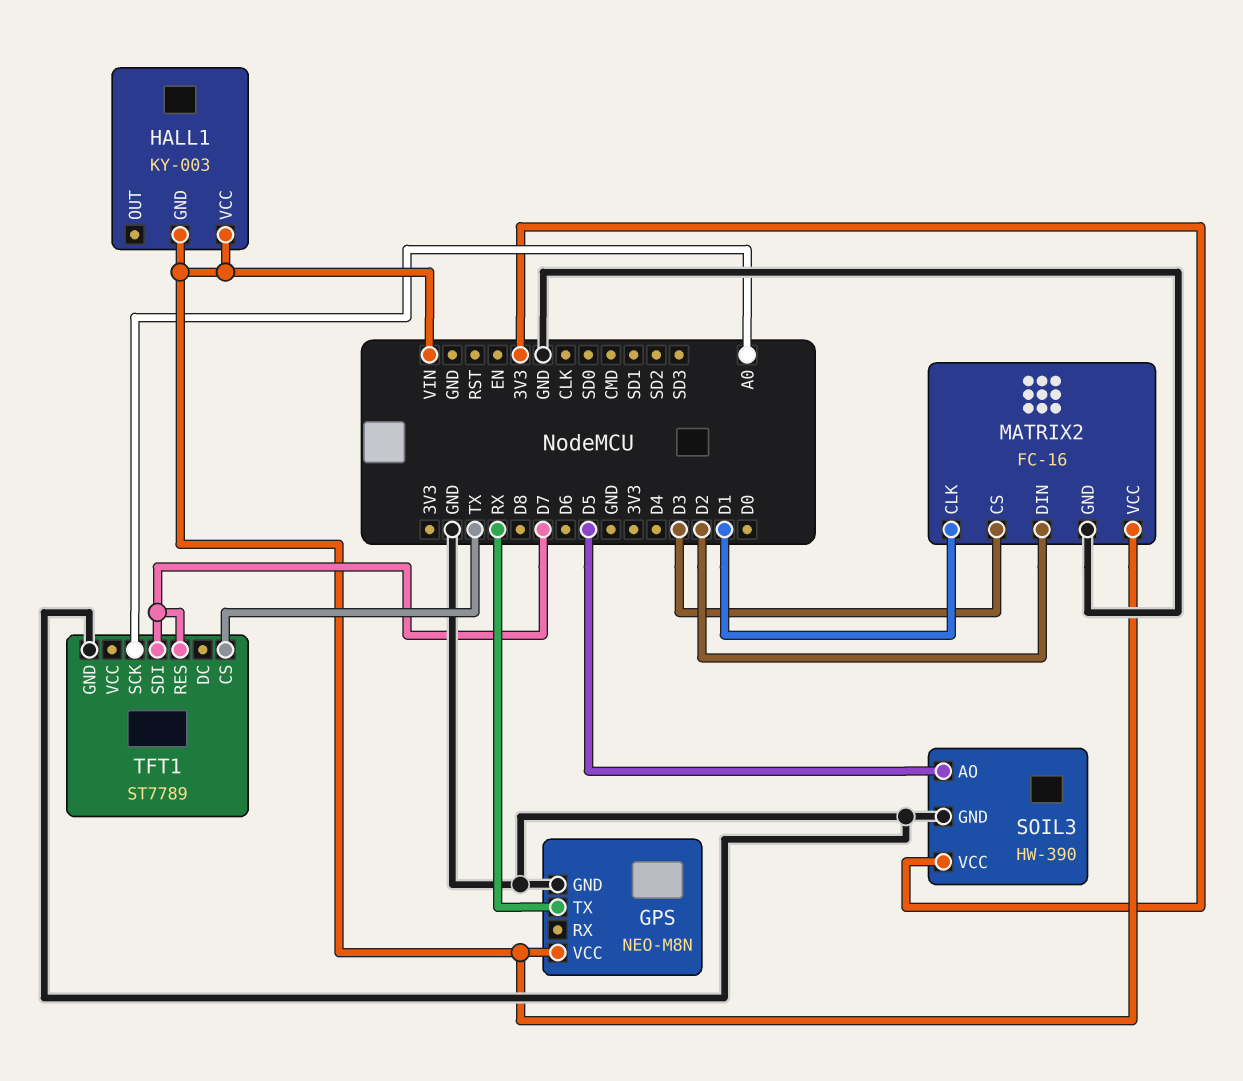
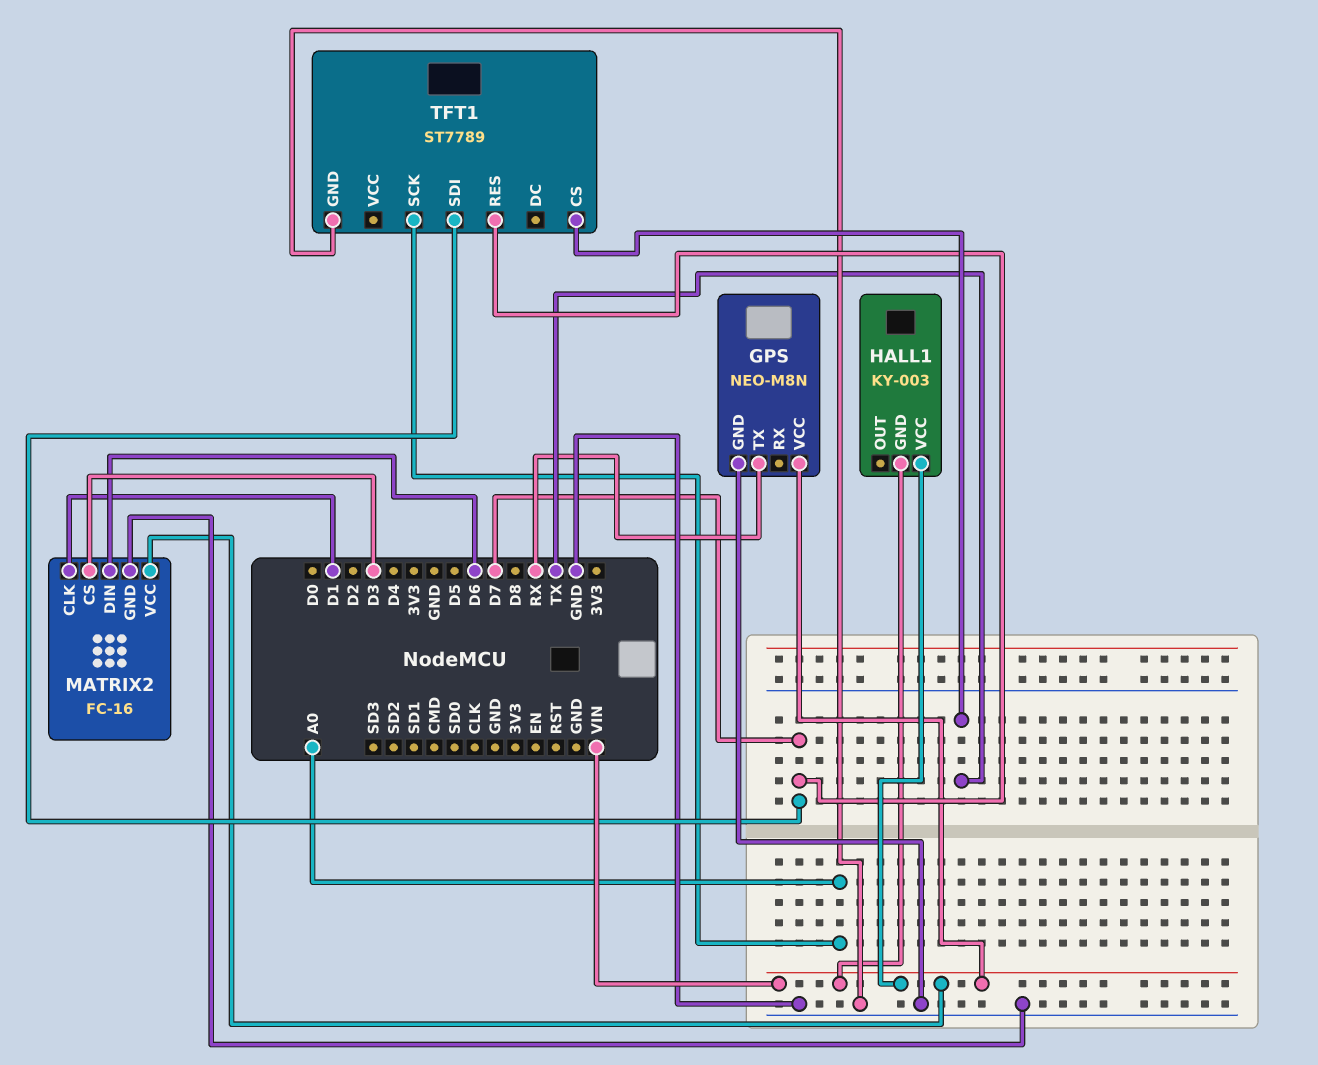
MATRIX2 pin DIN: D2 -> D6
SOIL3: HW-390 -> none
SOIL3 pin AO: D5 -> none
SOIL3 pin GND: GND -> none
SOIL3 pin VCC: 3V3 -> none

